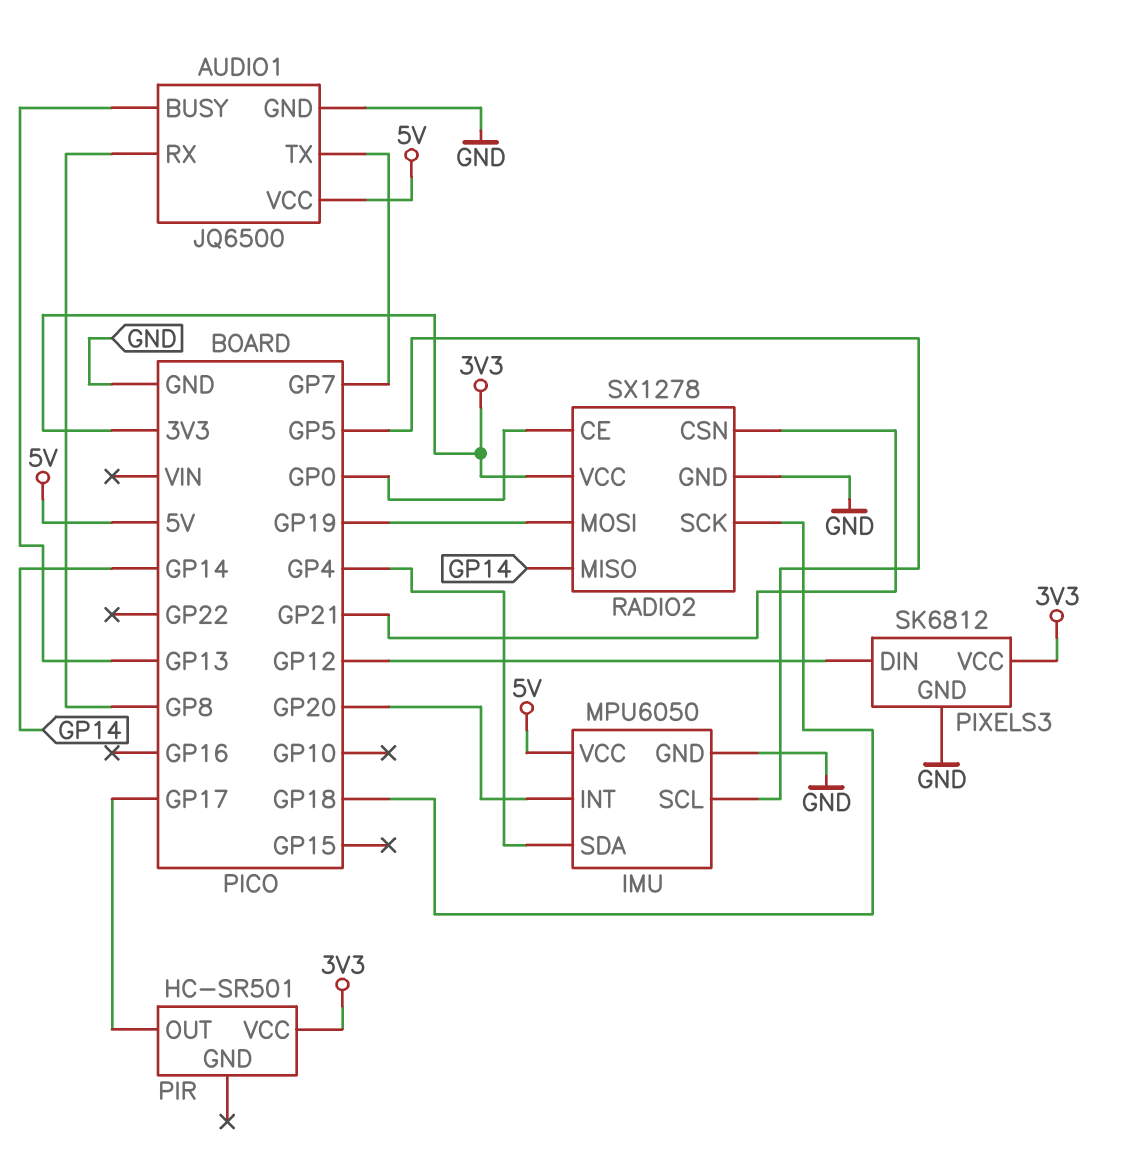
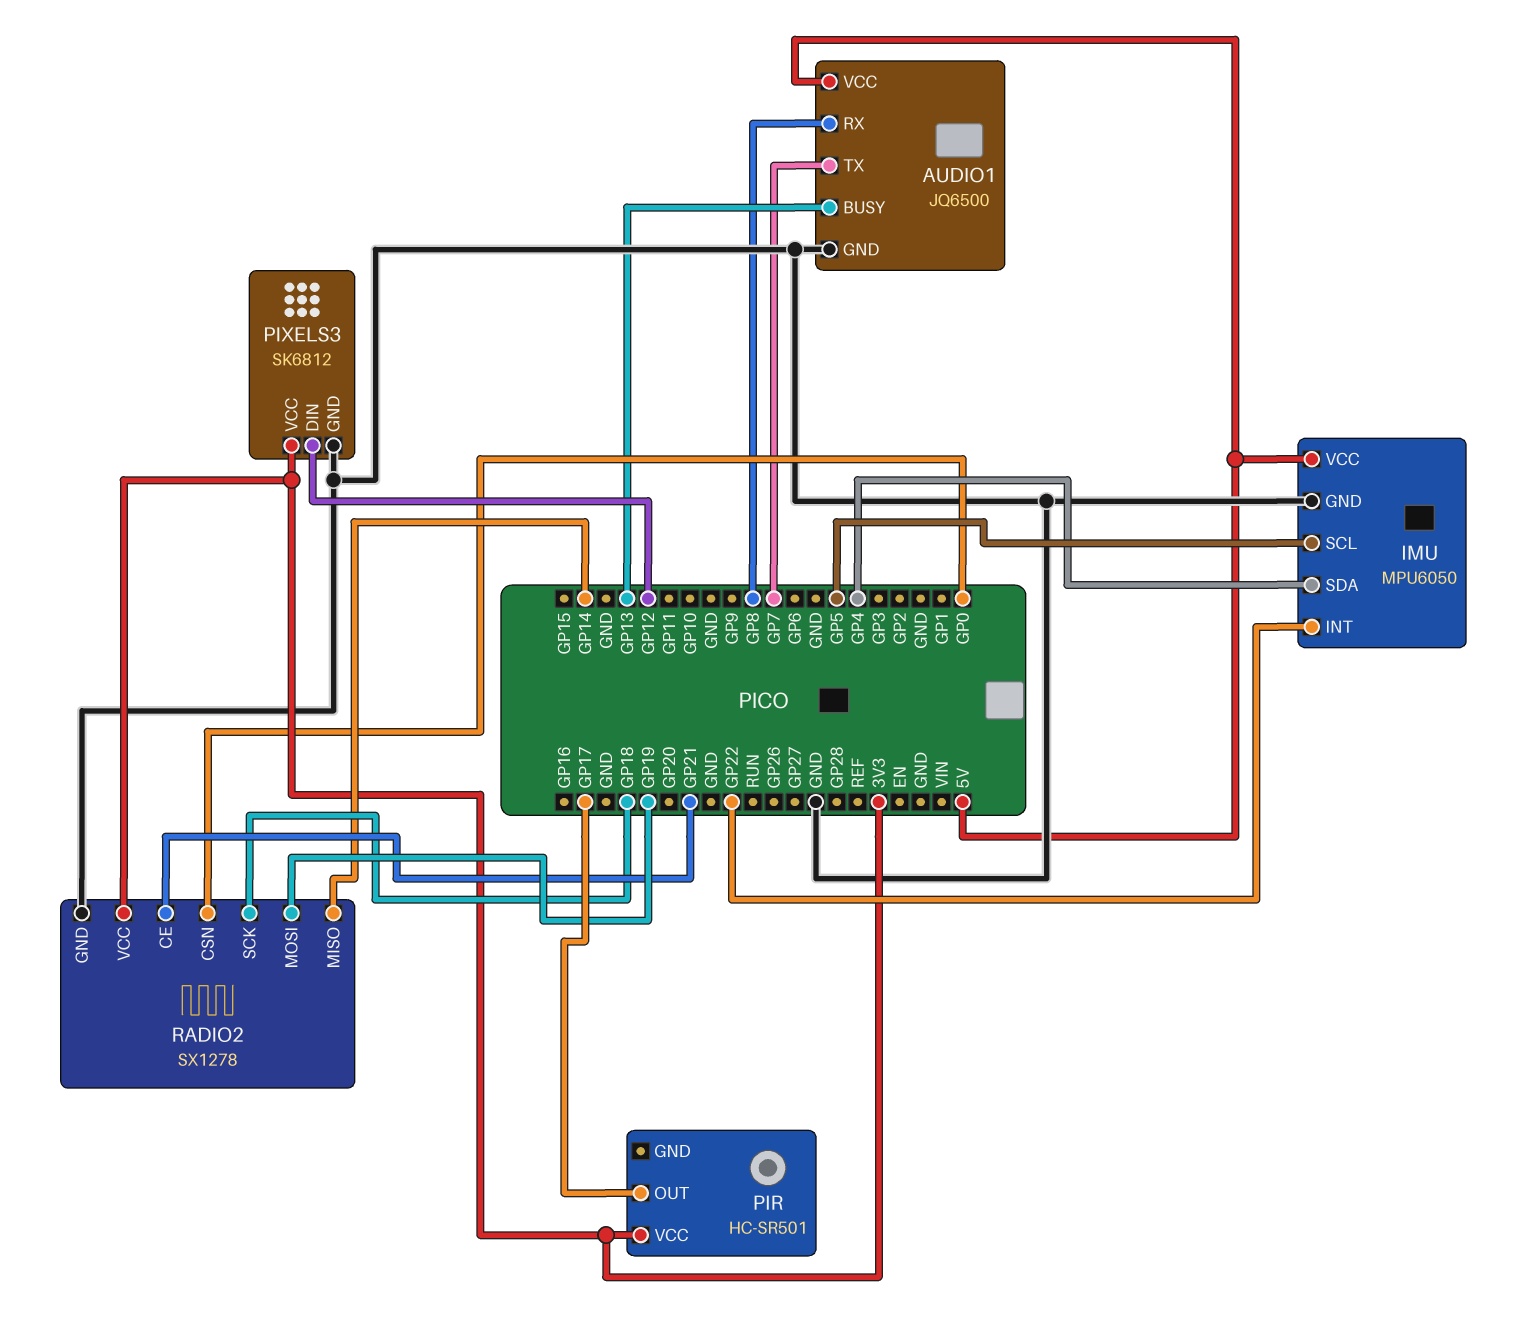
IMU pin INT: GP20 -> GP22
RADIO2 pin CE: GP0 -> GP21
RADIO2 pin CSN: GP21 -> GP0

